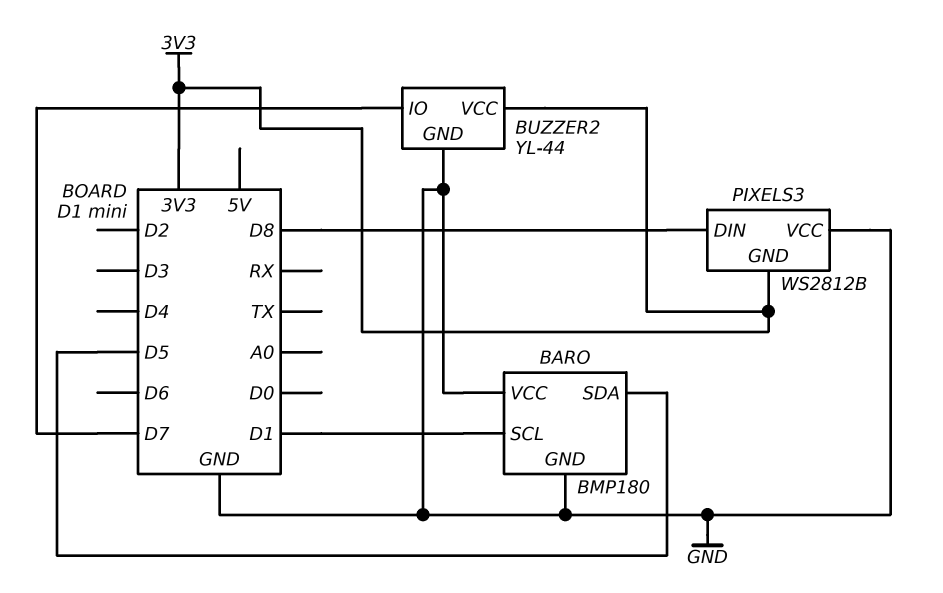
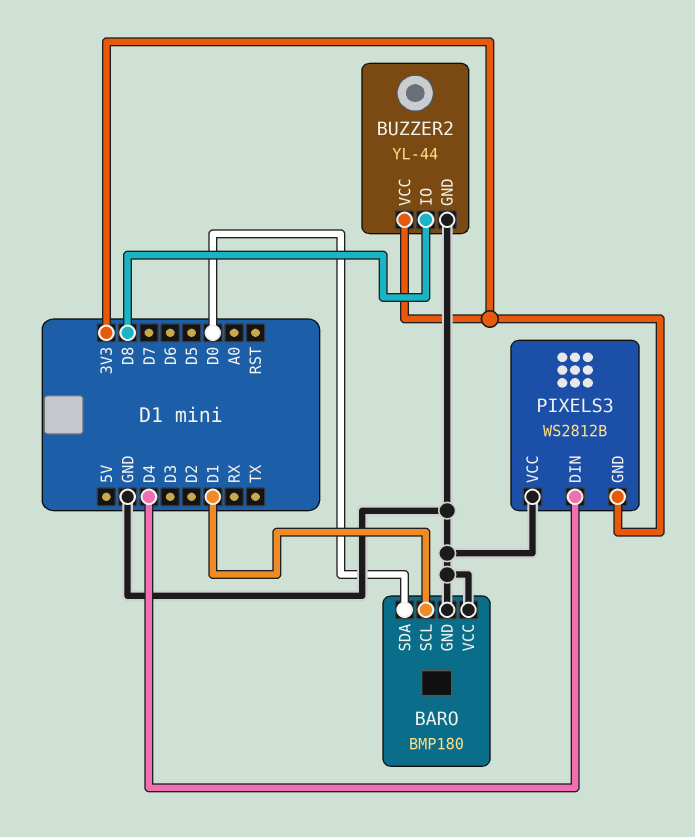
BARO pin SDA: D5 -> D0
BUZZER2 pin IO: D7 -> D8
PIXELS3 pin DIN: D8 -> D4

